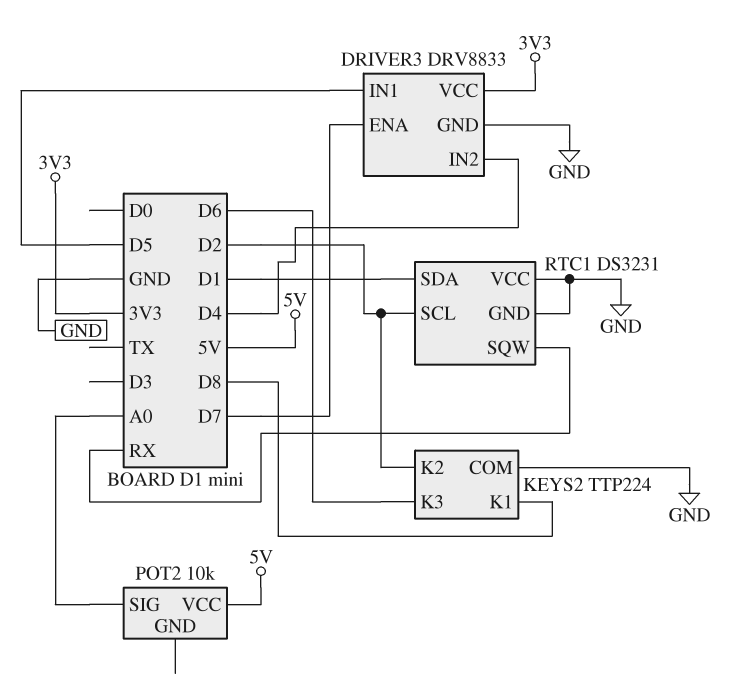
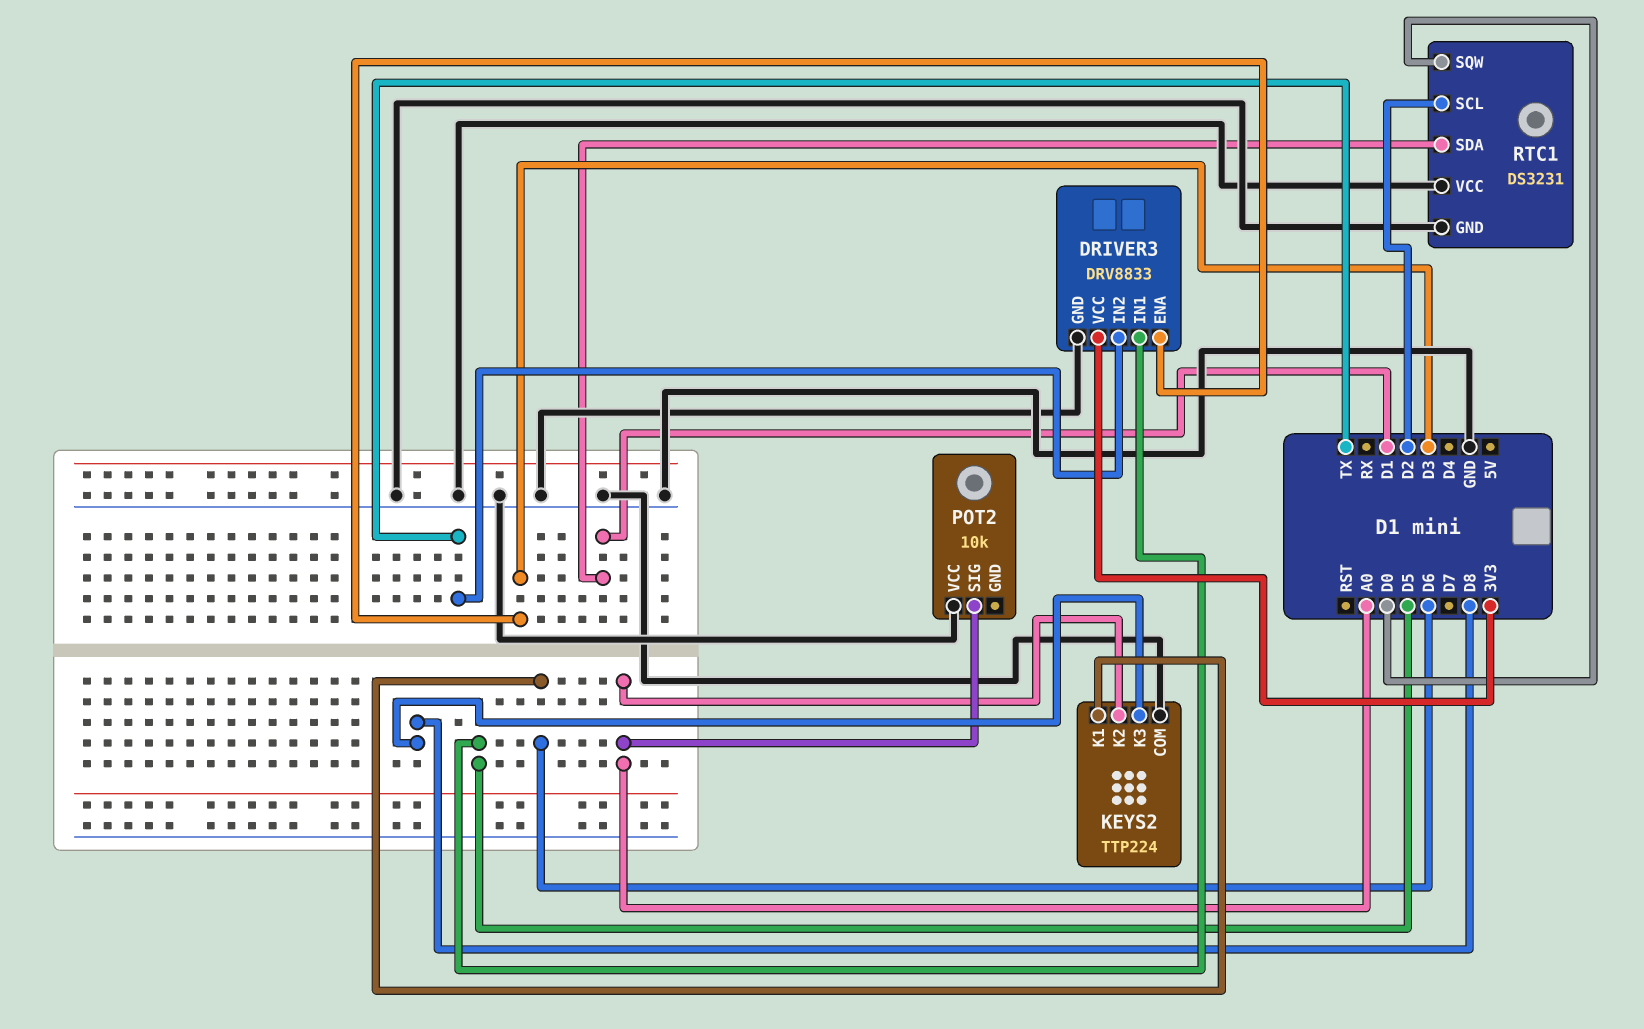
DRIVER3 pin ENA: D7 -> D3
DRIVER3 pin IN2: D4 -> TX
KEYS2 pin K1: D8 -> D6
KEYS2 pin K2: D2 -> A0
KEYS2 pin K3: D6 -> D8
POT2 pin VCC: 5V -> GND
RTC1 pin SQW: RX -> D0

